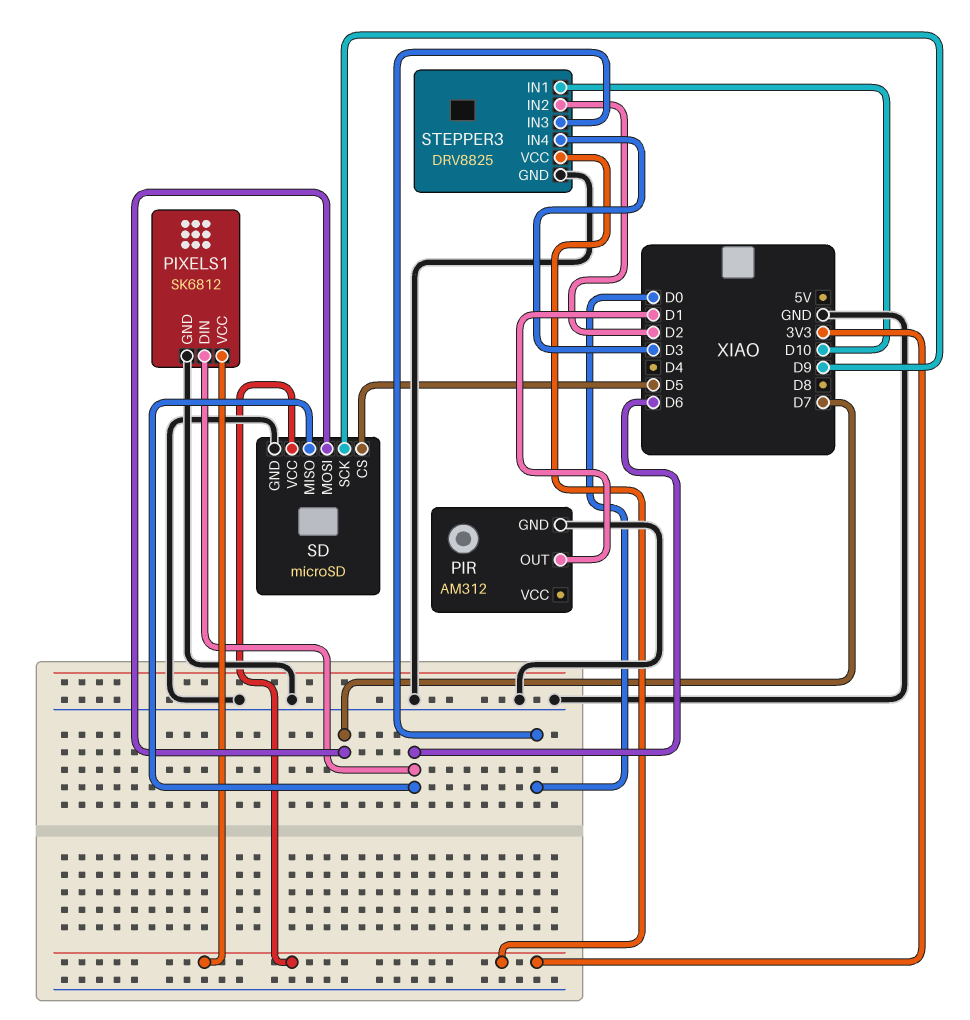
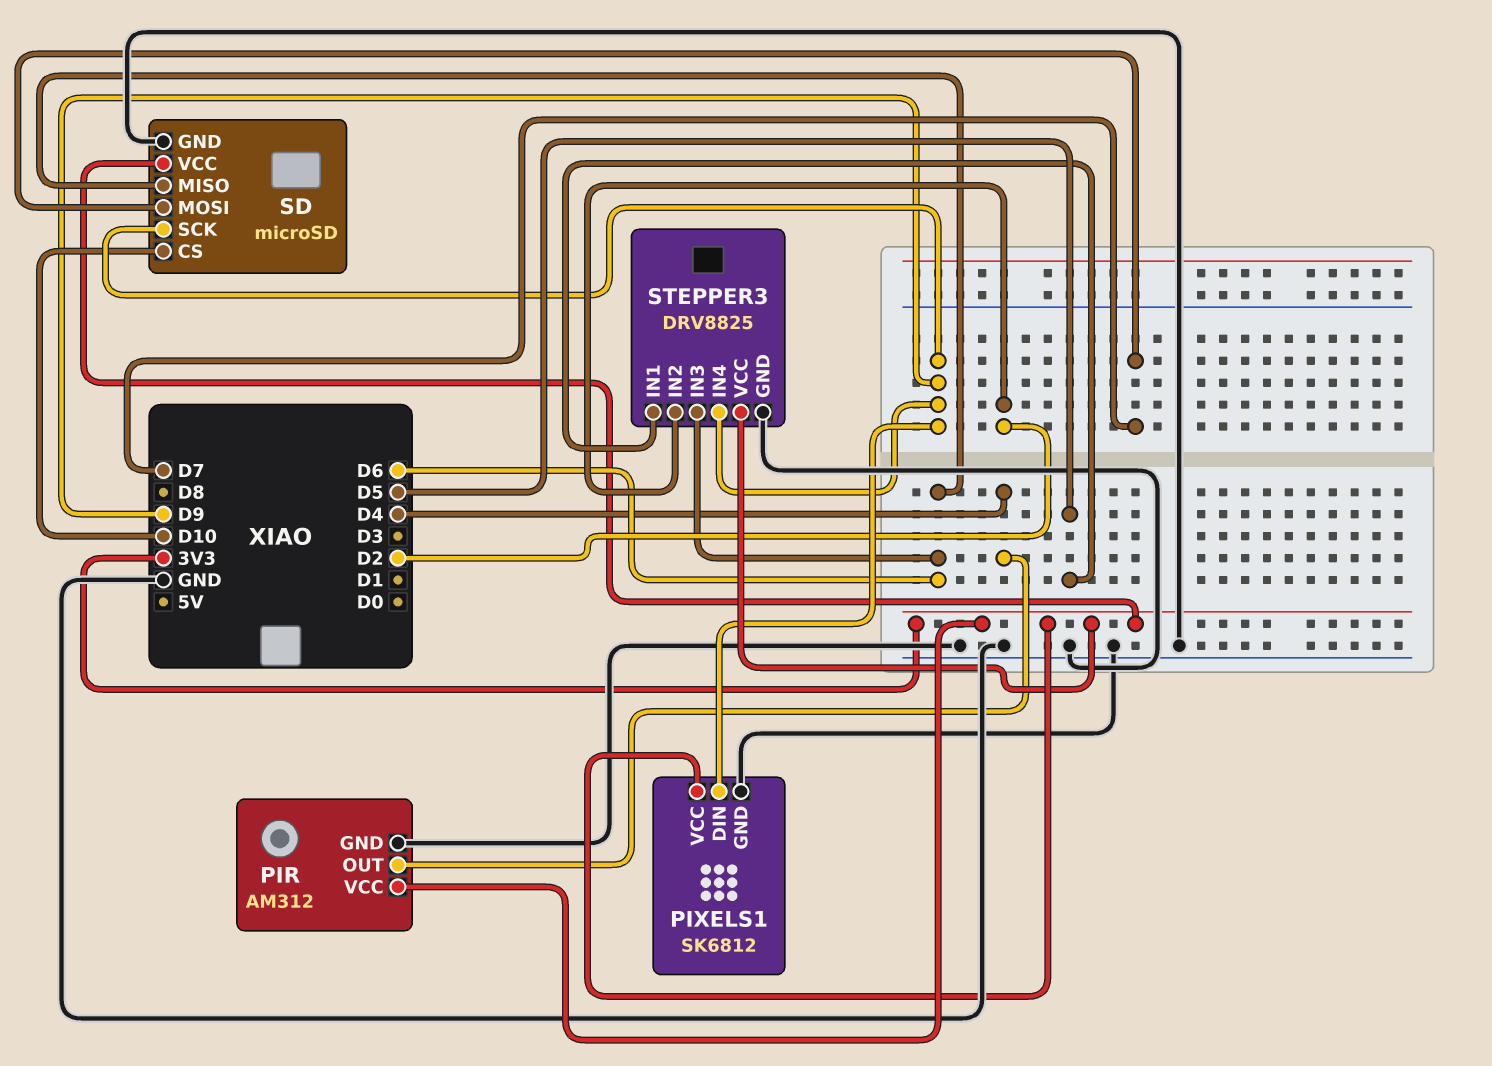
PIR pin OUT: D1 -> D4
PIR pin VCC: none -> 3V3
PIXELS1 pin DIN: D6 -> D9
SD pin CS: D5 -> D10
STEPPER3 pin IN1: D10 -> D5
STEPPER3 pin IN3: D0 -> D6
STEPPER3 pin IN4: D3 -> D9

